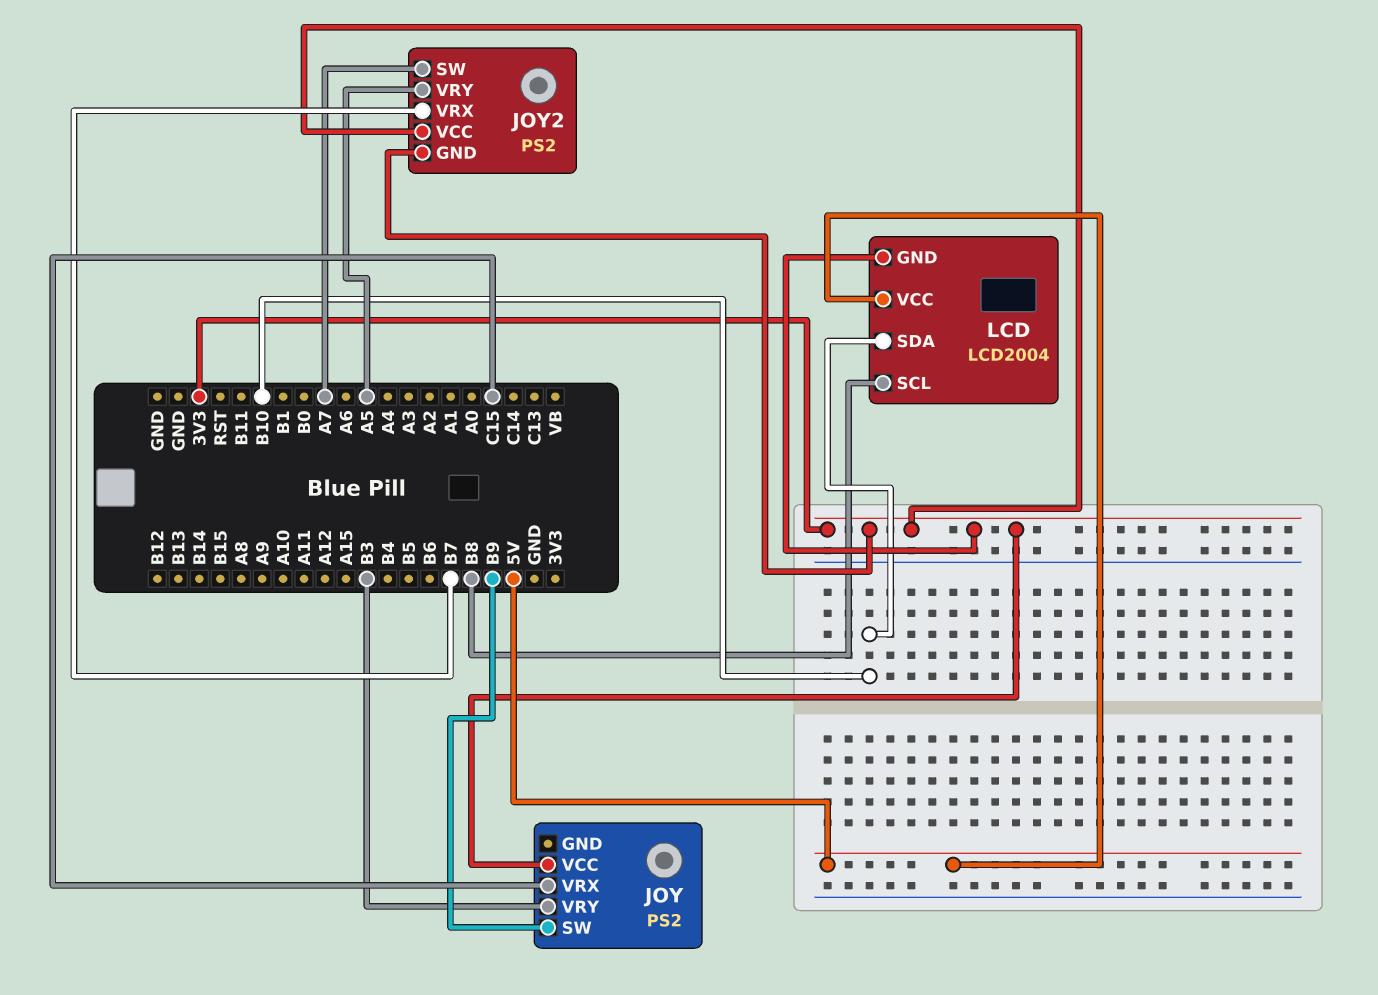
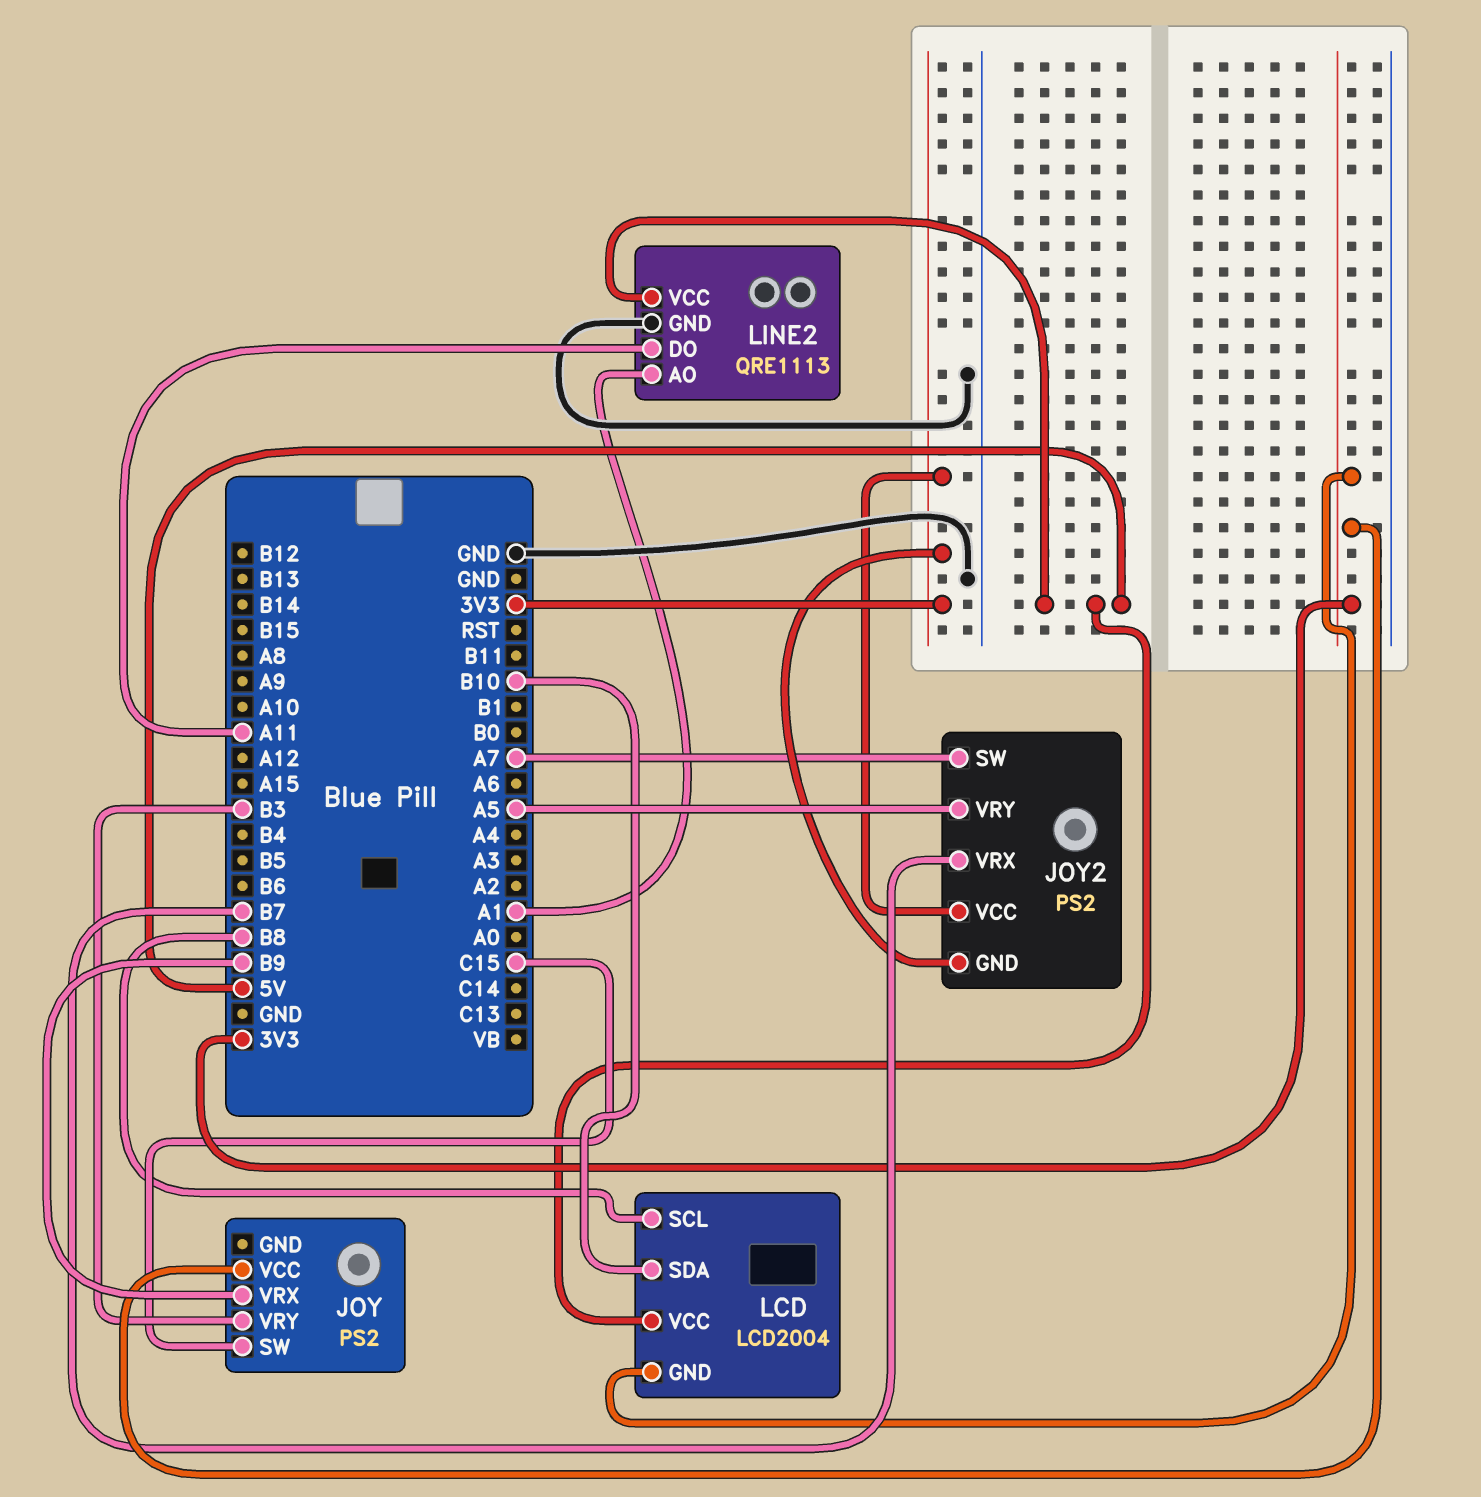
JOY pin SW: B9 -> C15
JOY pin VRX: C15 -> B9
LINE2: none -> QRE1113
LINE2 pin AO: none -> A1
LINE2 pin DO: none -> A11
LINE2 pin GND: none -> GND
LINE2 pin VCC: none -> 5V

